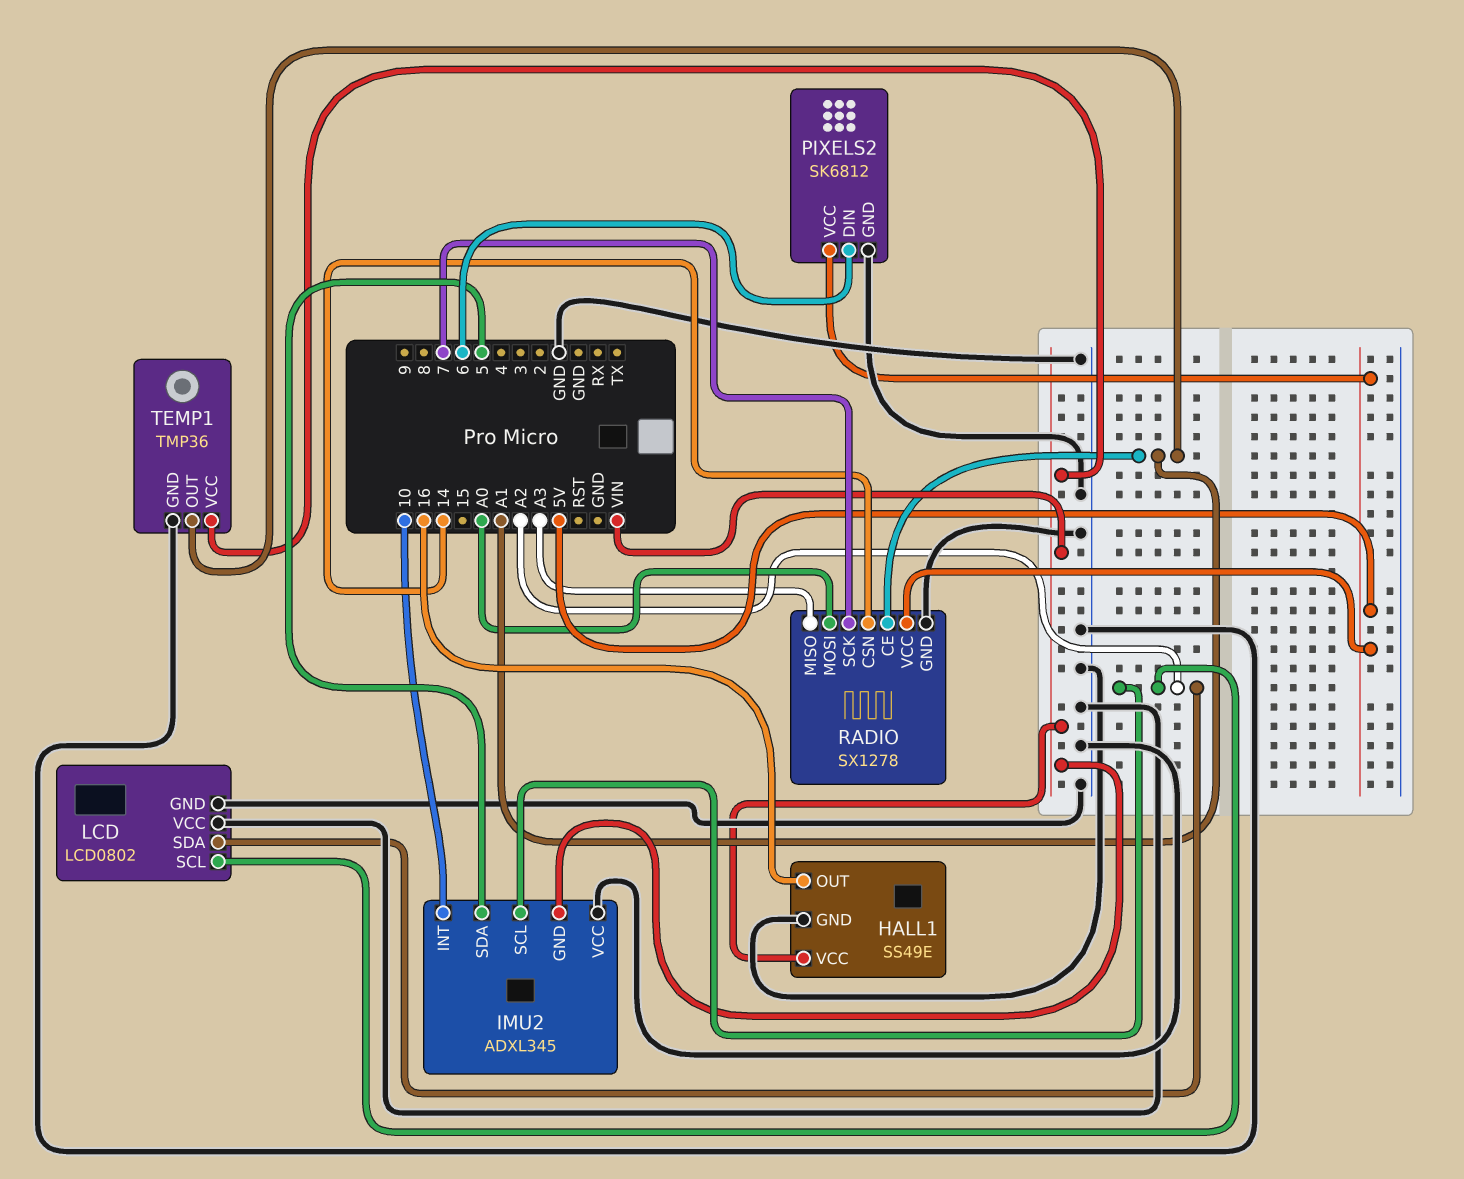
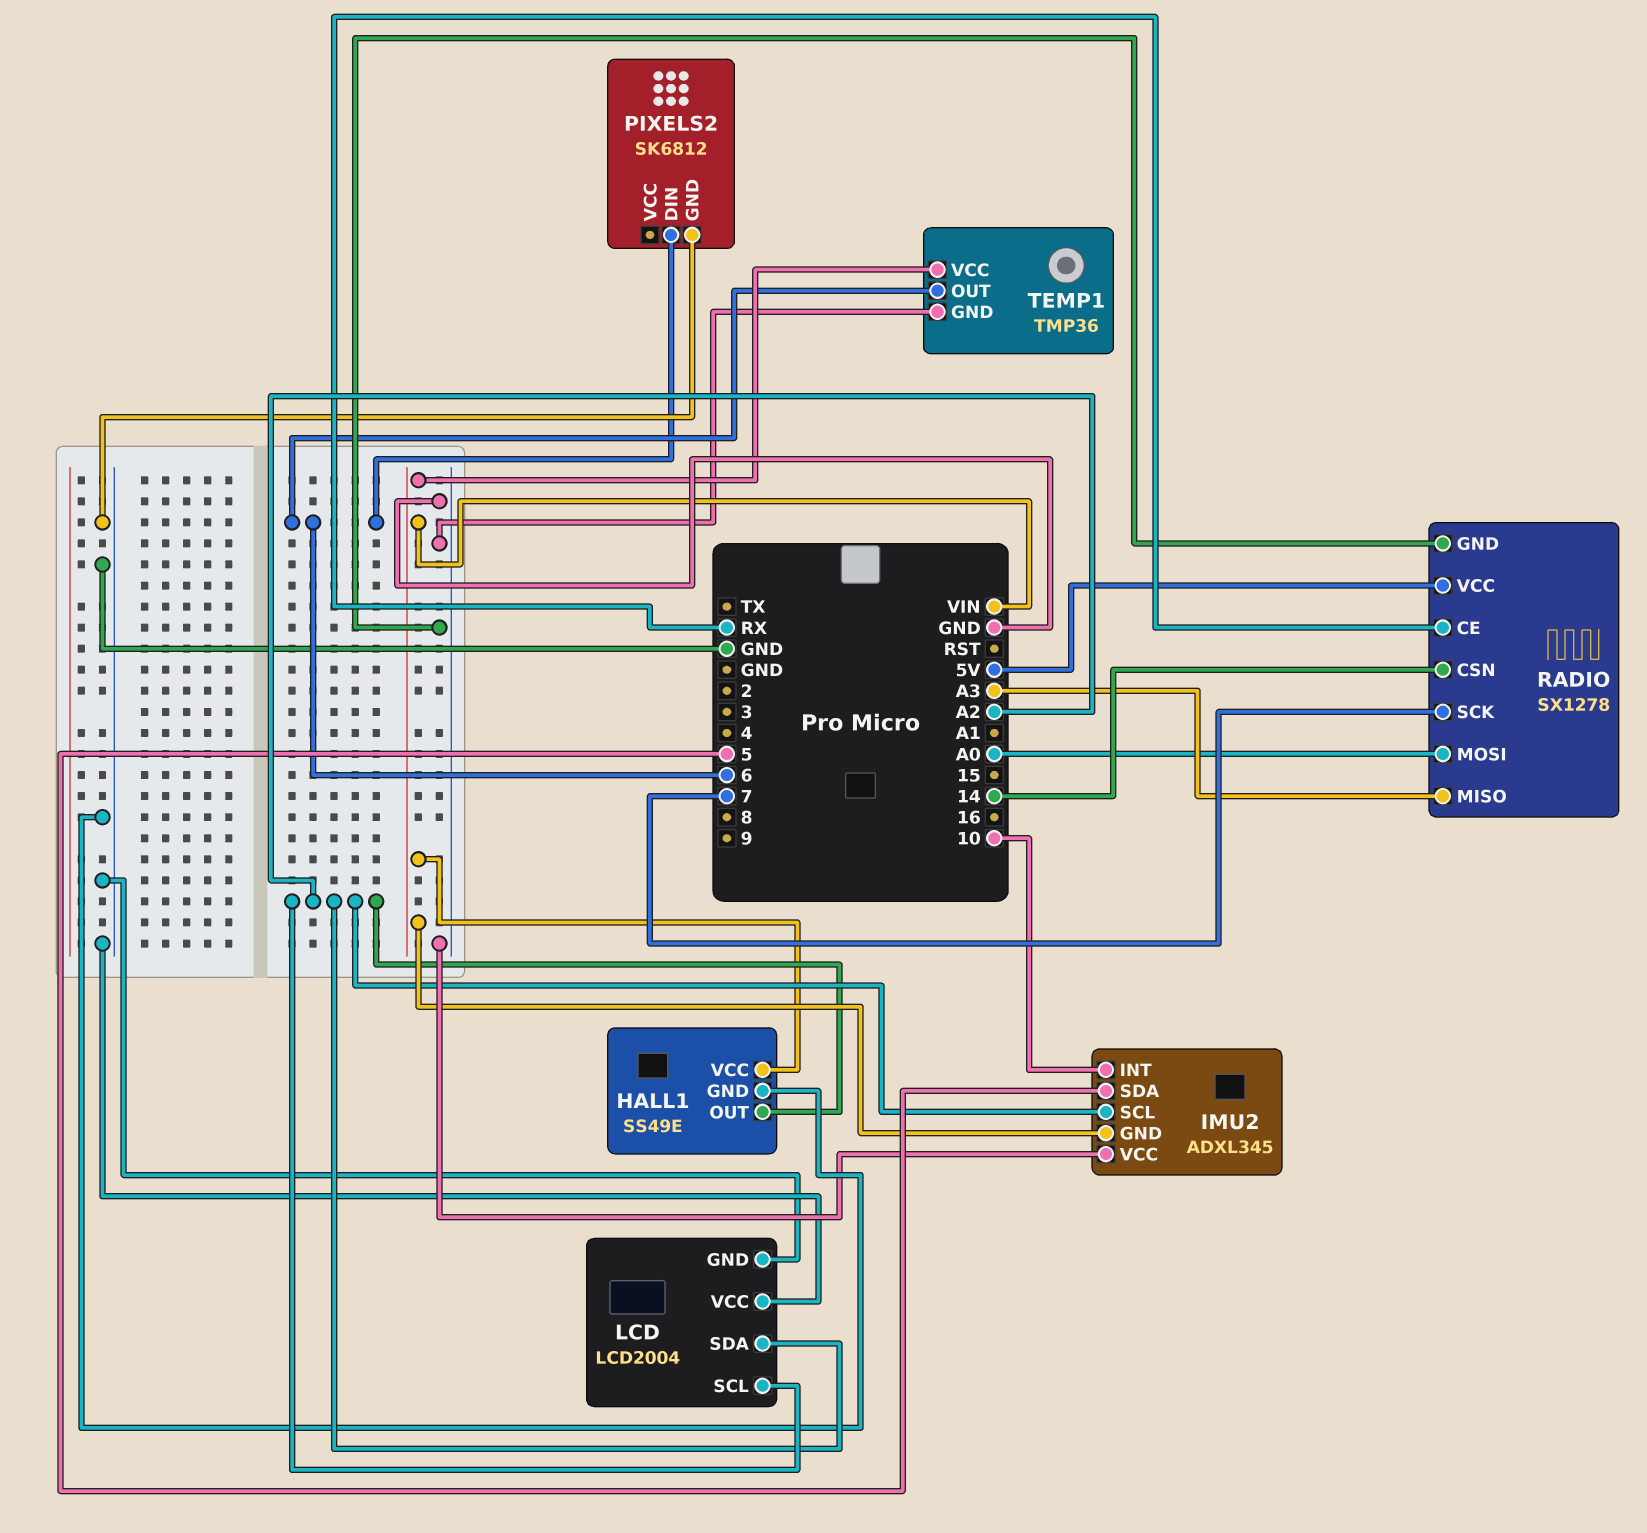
HALL1 pin OUT: 16 -> A2
LCD: LCD0802 -> LCD2004
PIXELS2 pin VCC: 5V -> none
RADIO pin CE: A1 -> RX
TEMP1 pin OUT: A1 -> 6

